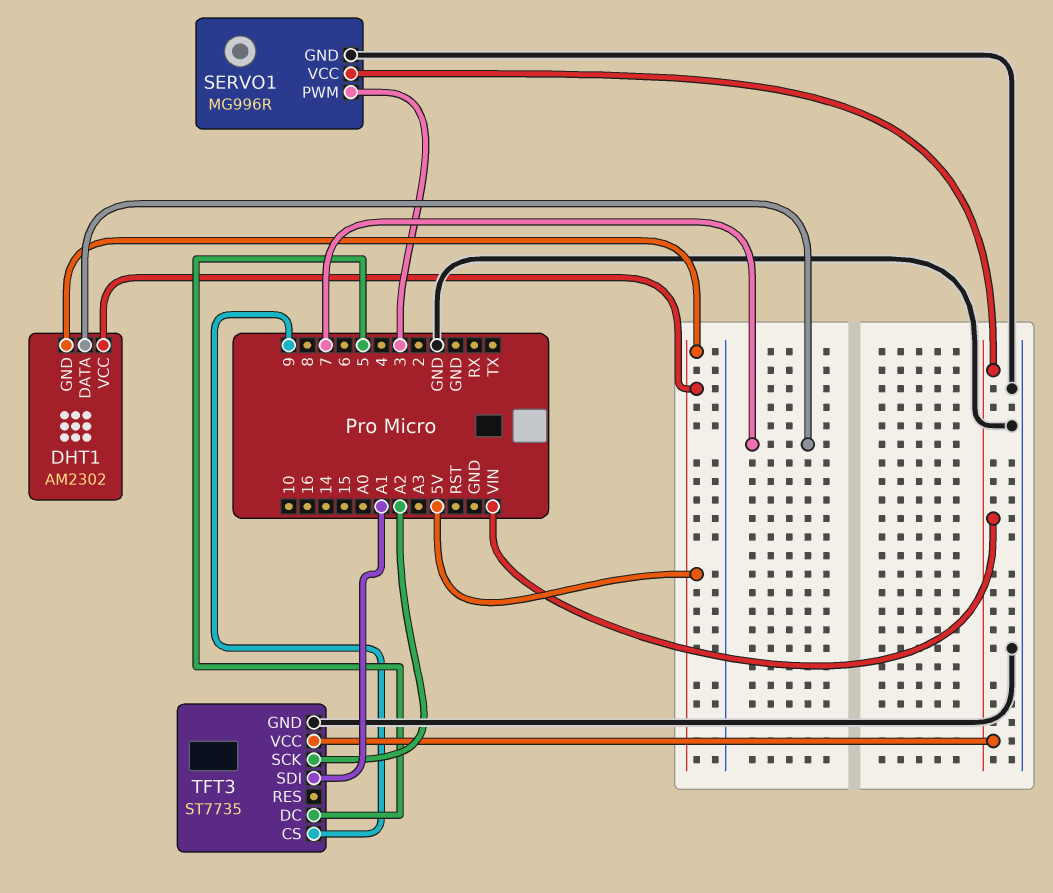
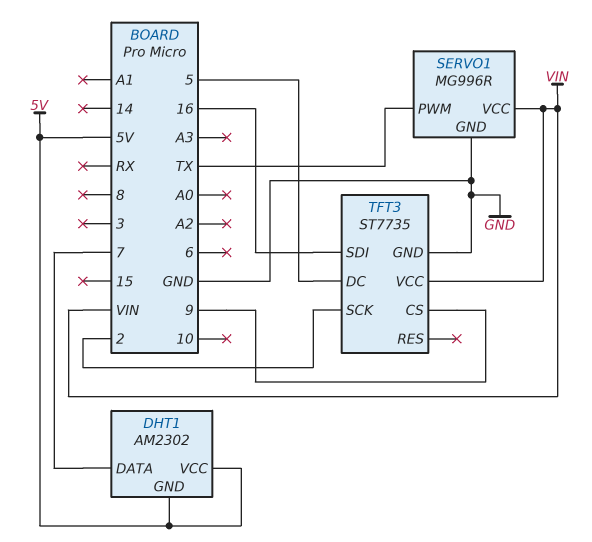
SERVO1 pin PWM: 3 -> TX
TFT3 pin SCK: A2 -> 2
TFT3 pin SDI: A1 -> 16

